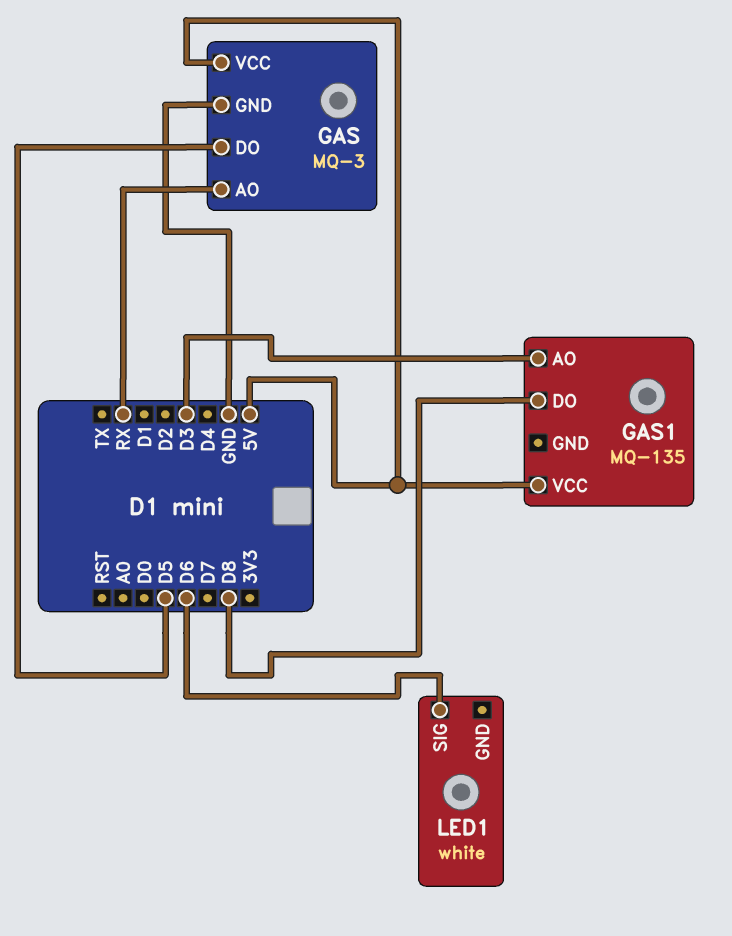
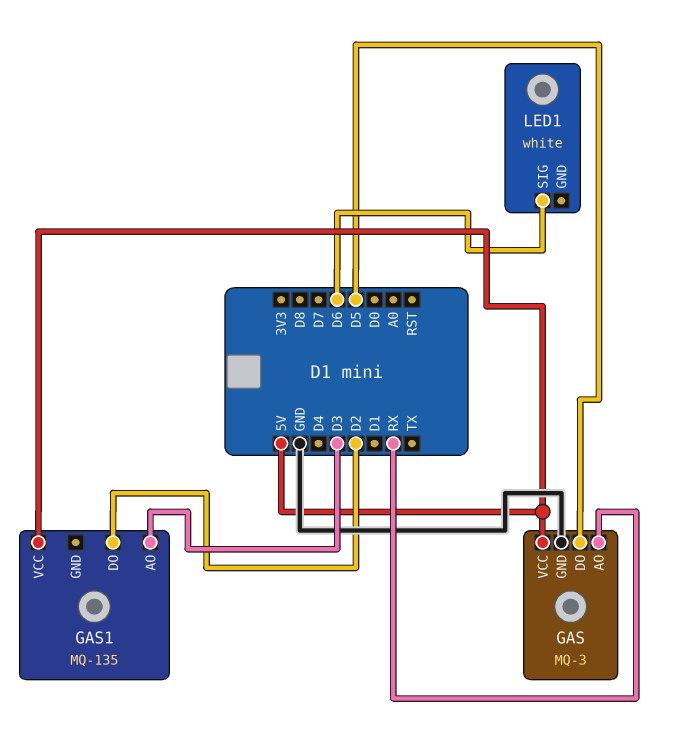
GAS1 pin DO: D8 -> D2

